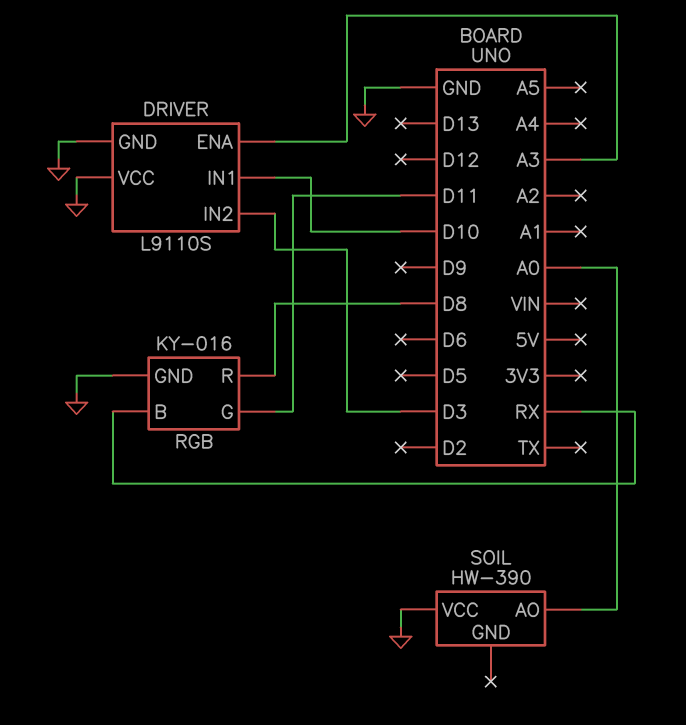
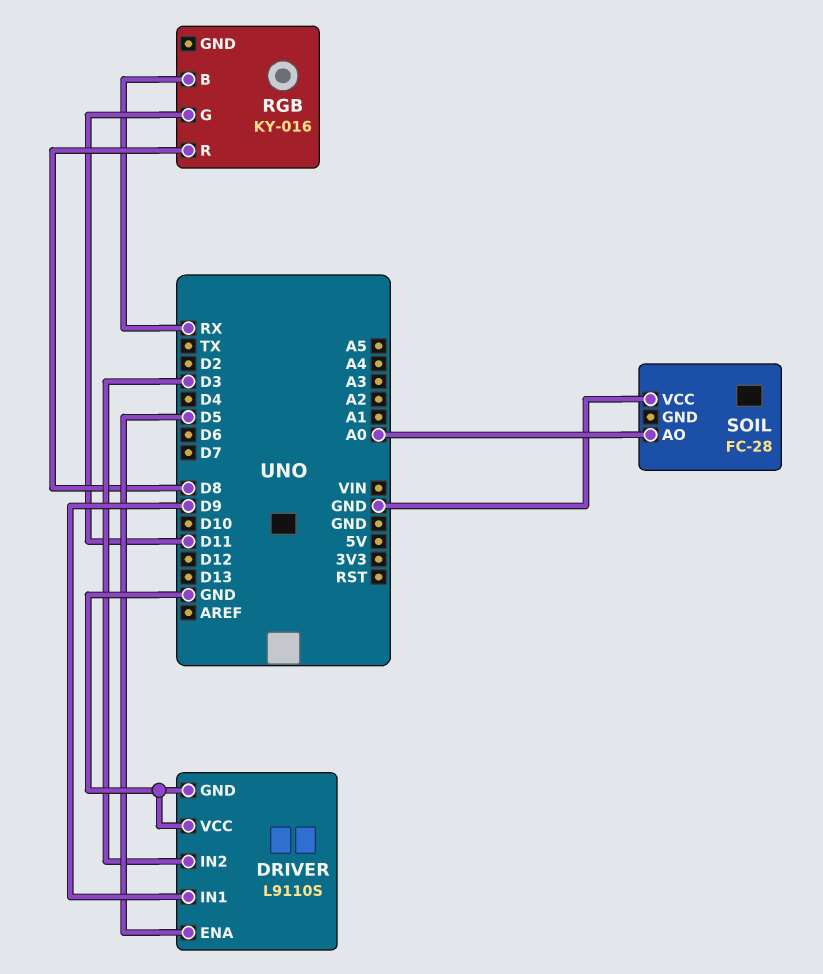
DRIVER pin ENA: A3 -> D5
DRIVER pin IN1: D10 -> D9
RGB pin GND: GND -> none
SOIL: HW-390 -> FC-28

